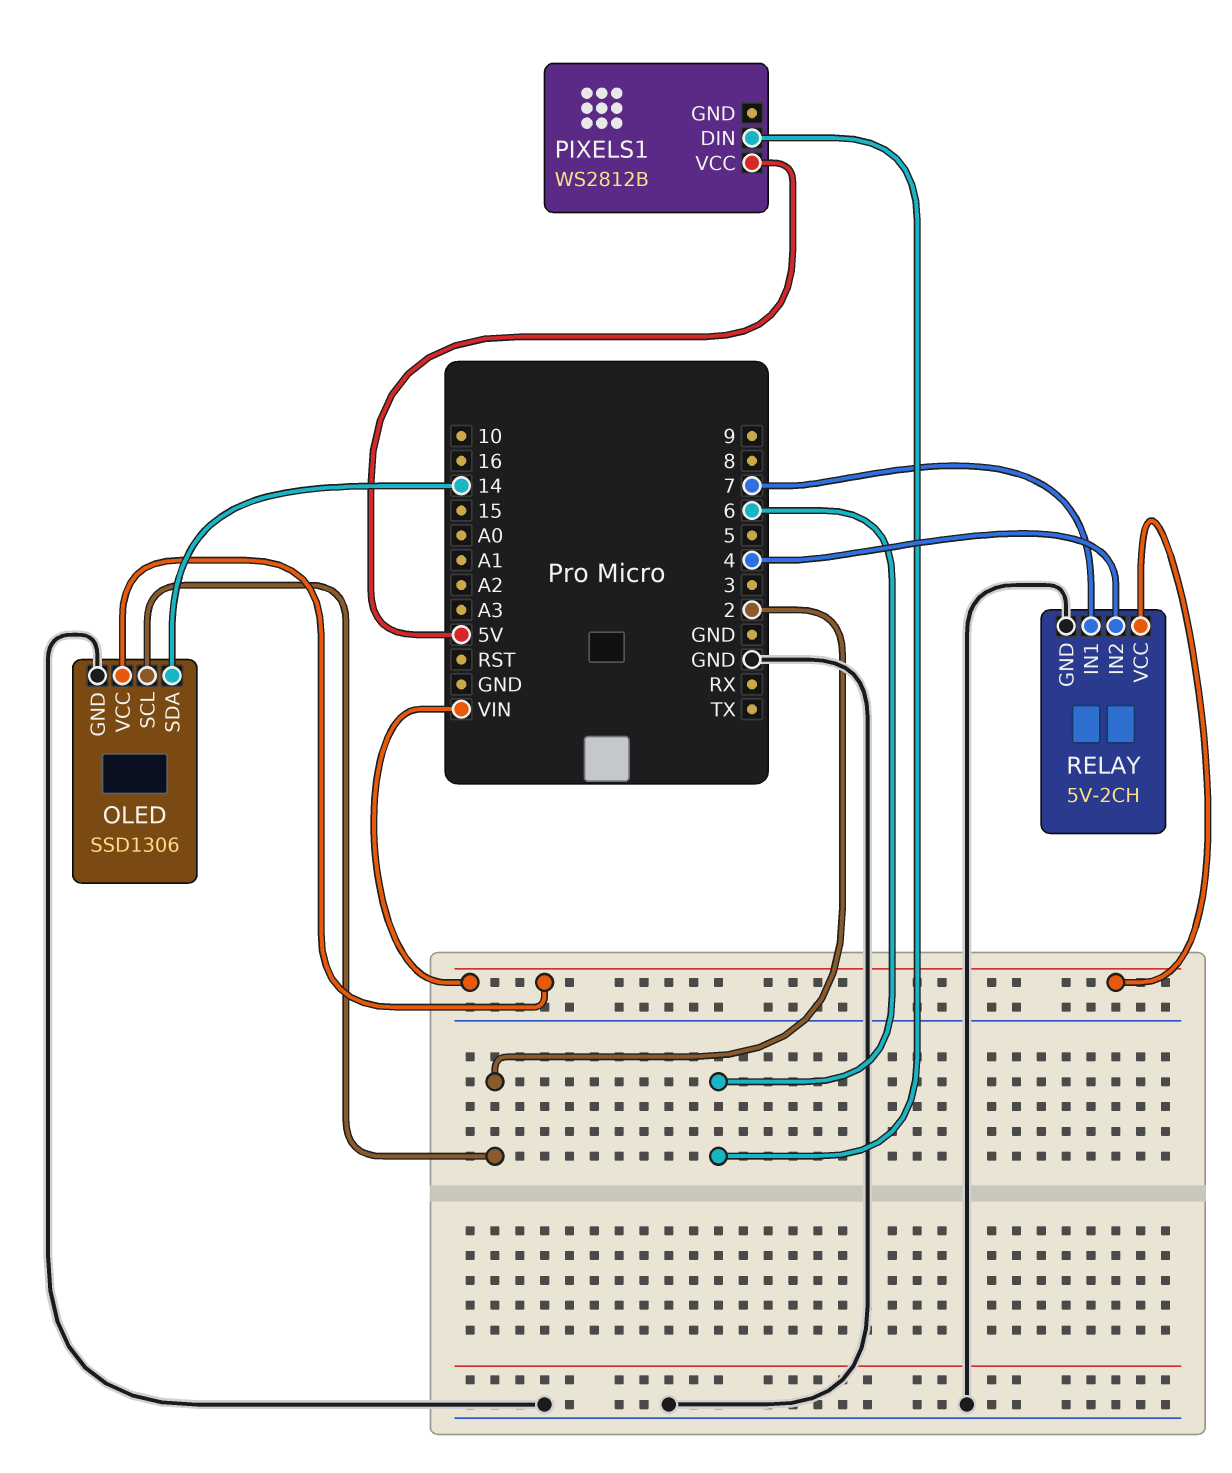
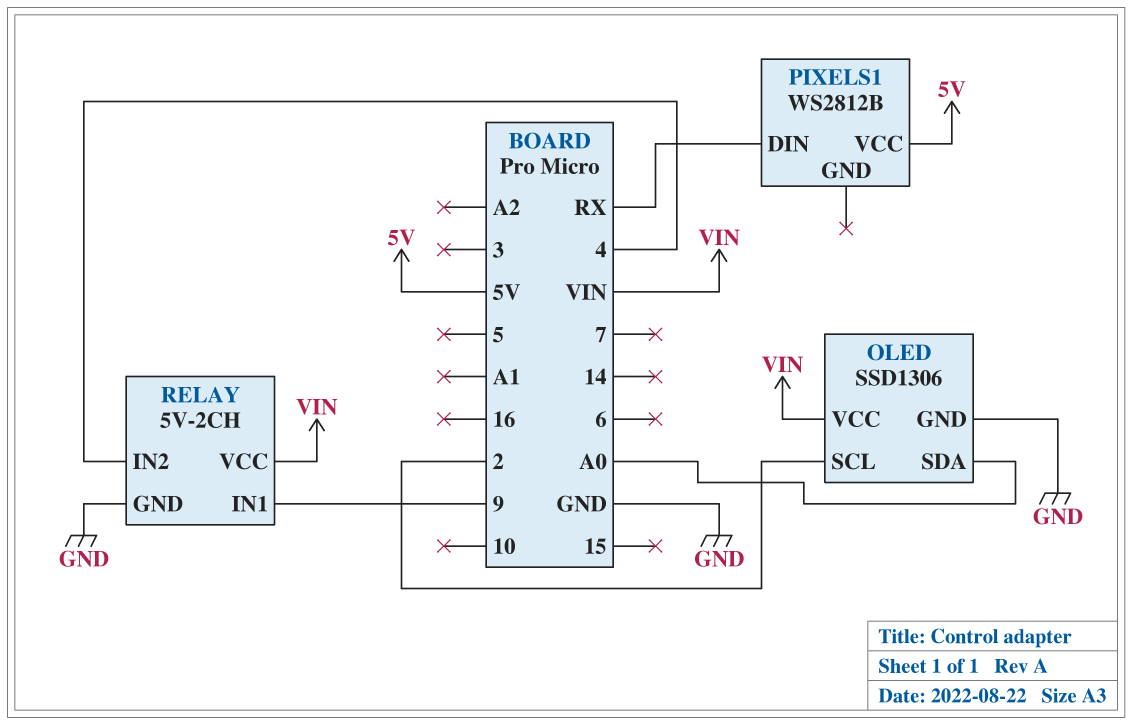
OLED pin SDA: 14 -> A0
PIXELS1 pin DIN: 6 -> RX
RELAY pin IN1: 7 -> 9

